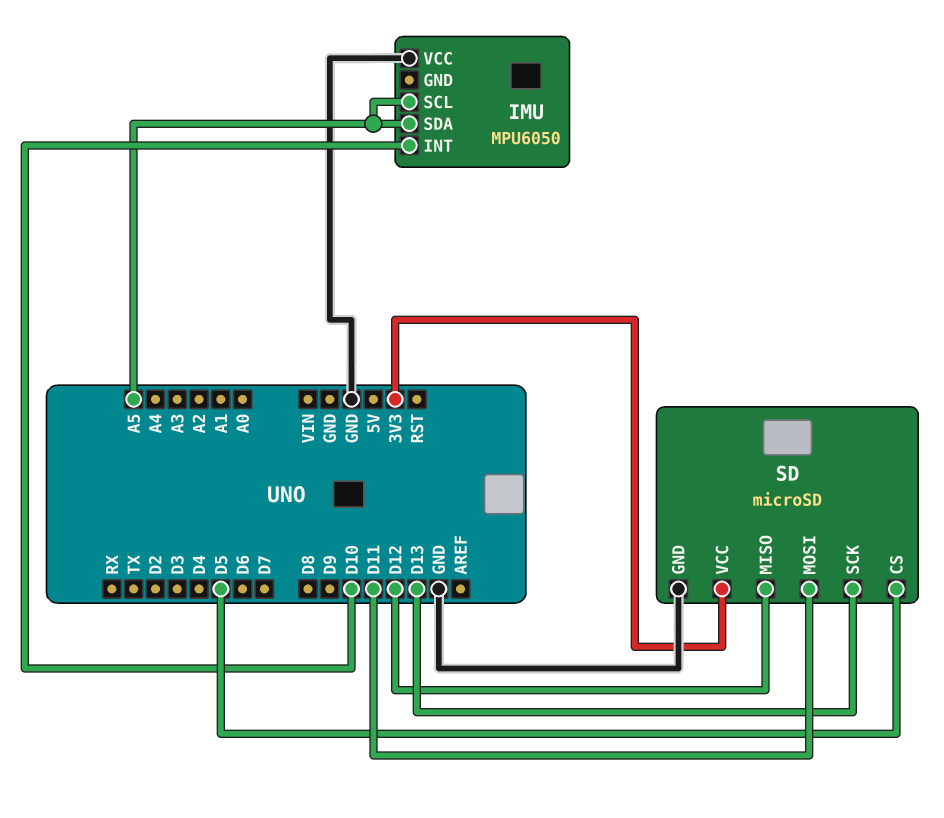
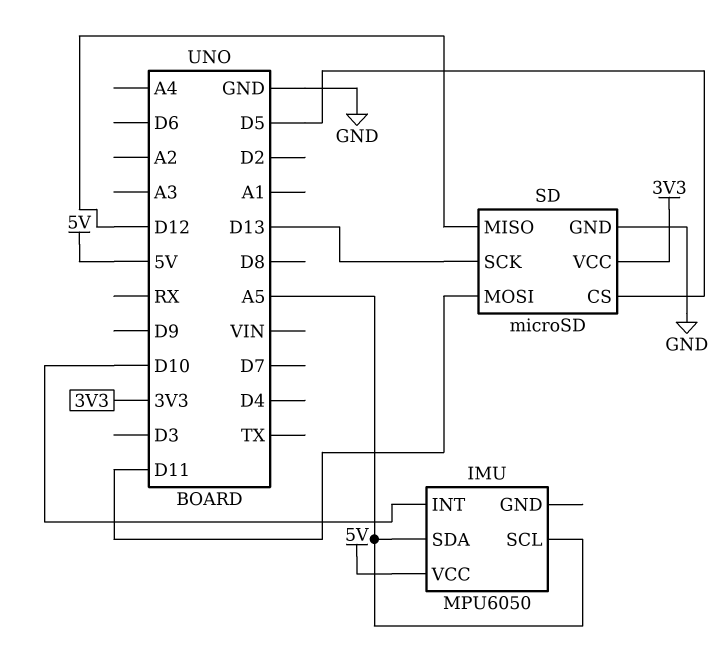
IMU pin VCC: GND -> 5V

